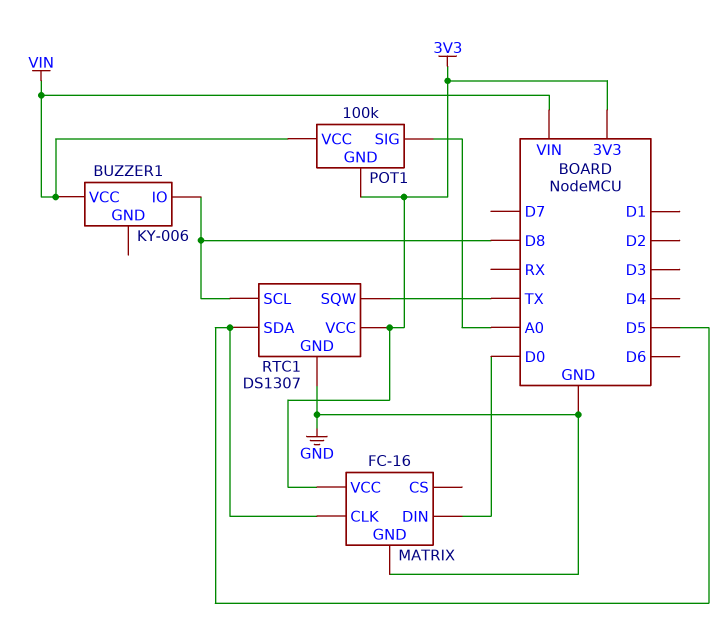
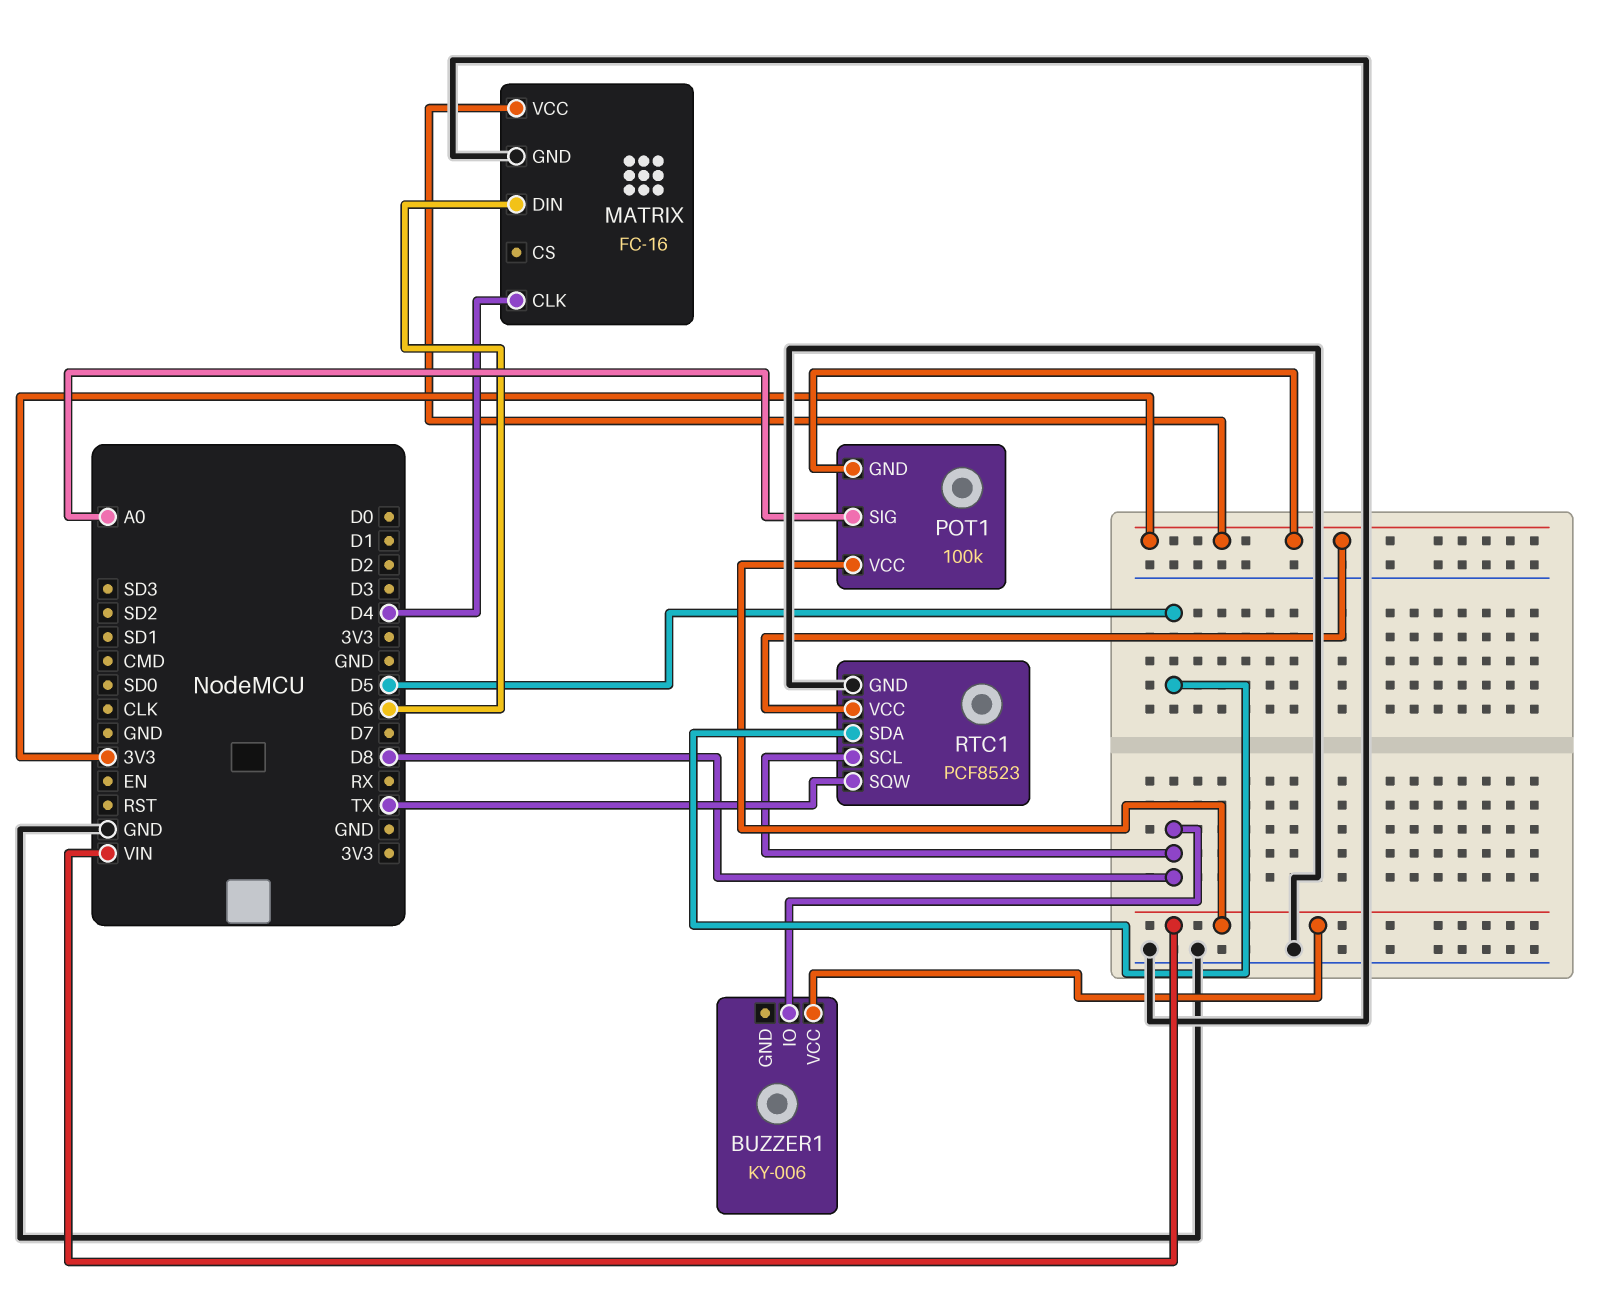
MATRIX pin CLK: D5 -> D4
MATRIX pin DIN: D0 -> D6
RTC1: DS1307 -> PCF8523

